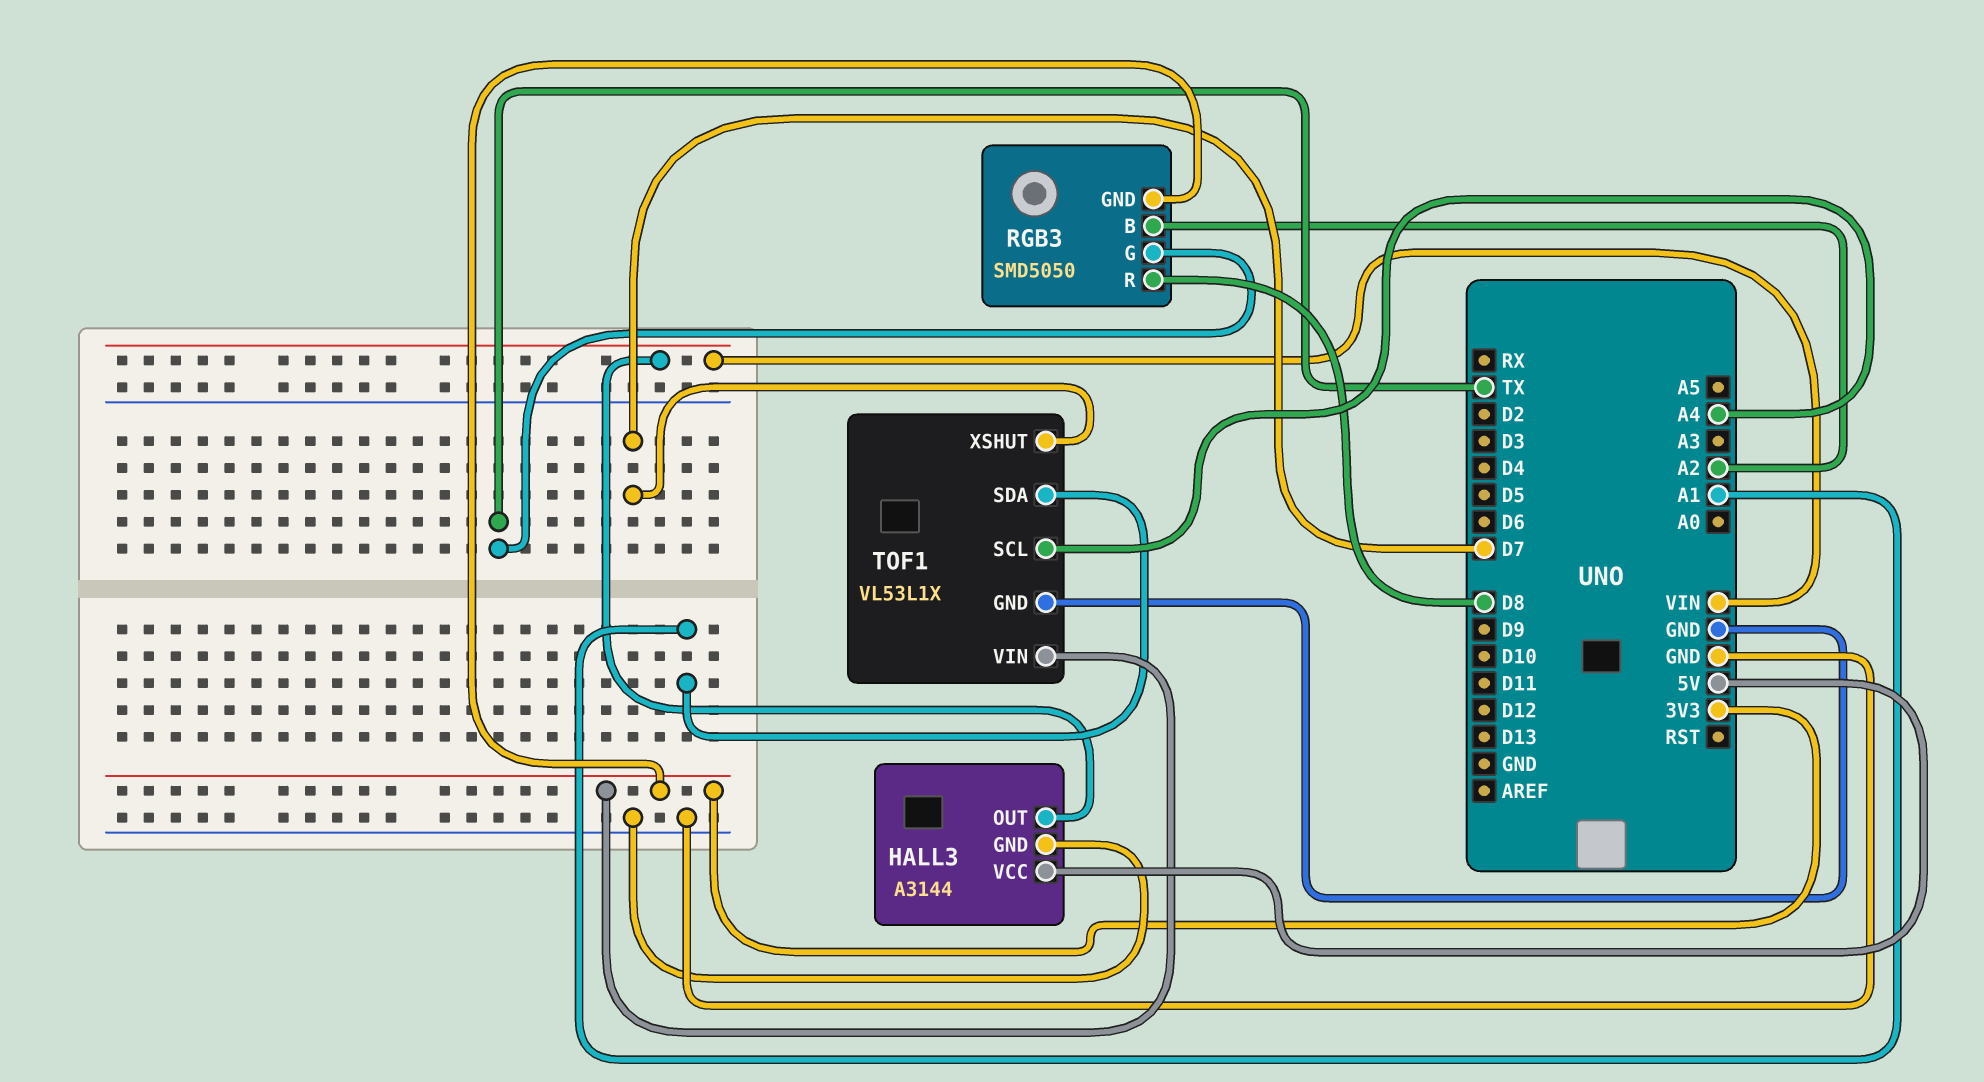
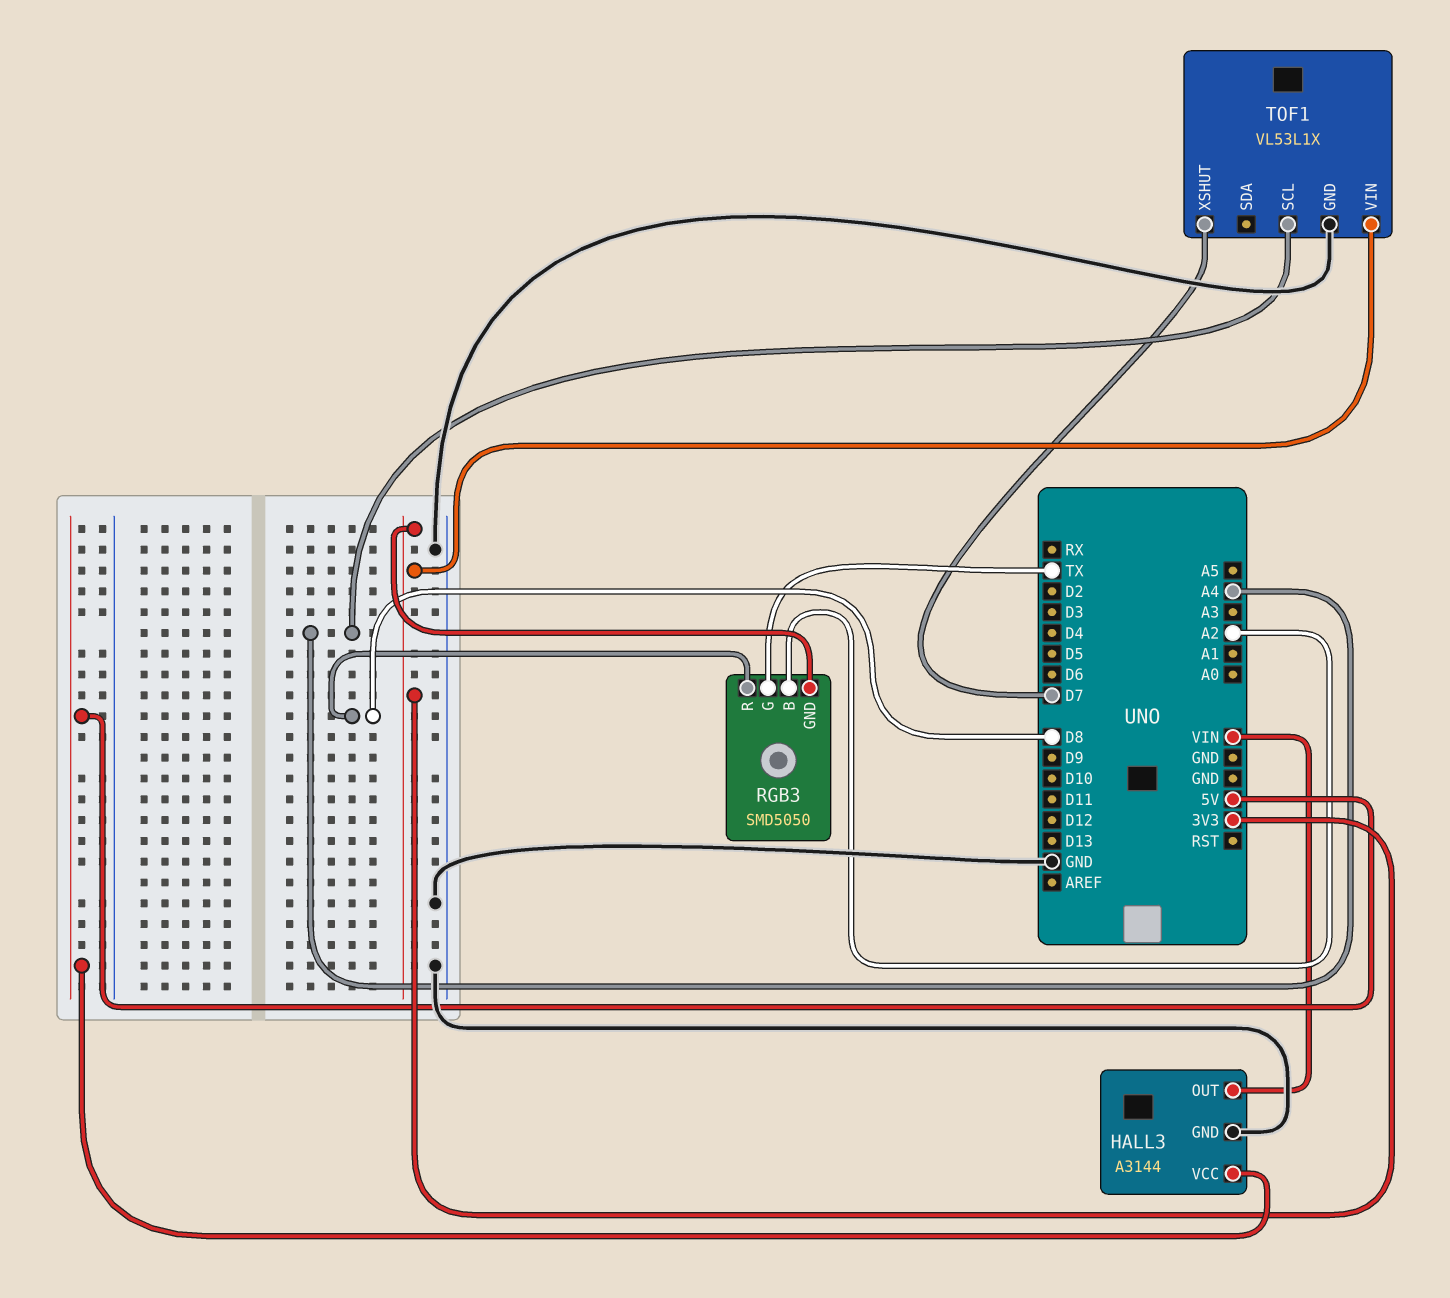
TOF1 pin SDA: A1 -> none

